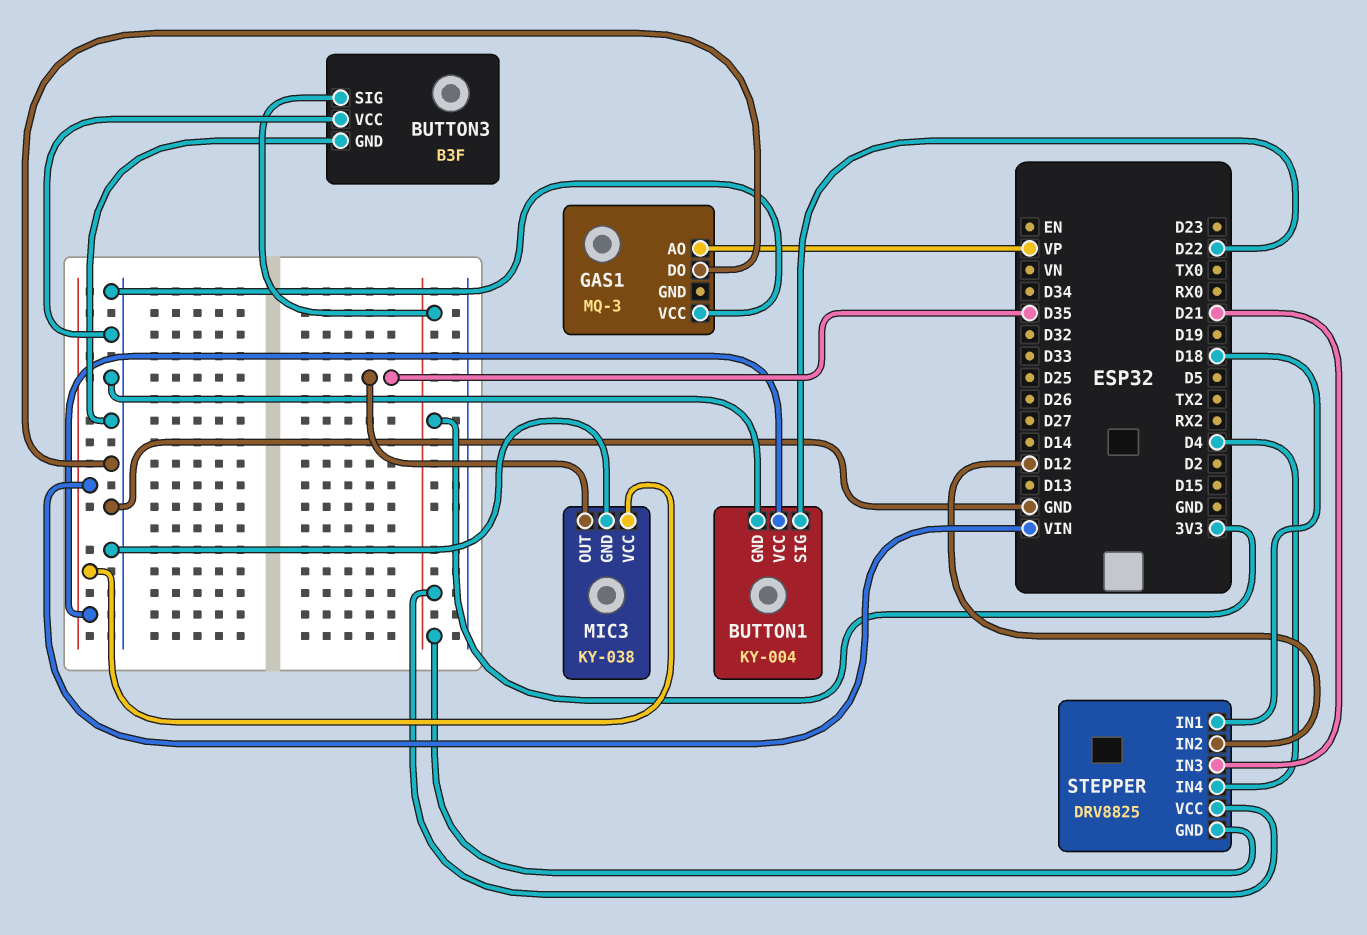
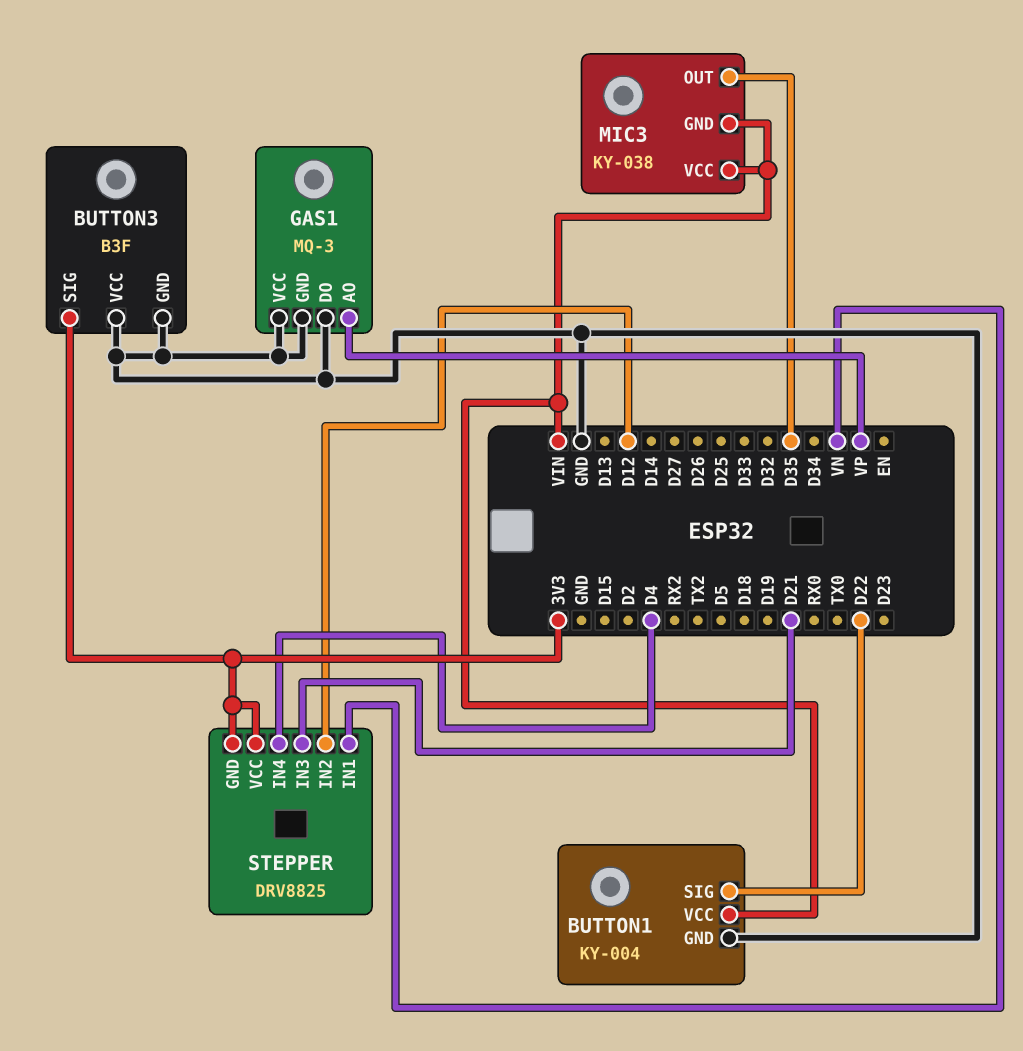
GAS1 pin GND: none -> GND
MIC3 pin GND: GND -> VIN
STEPPER pin IN1: D18 -> VN

